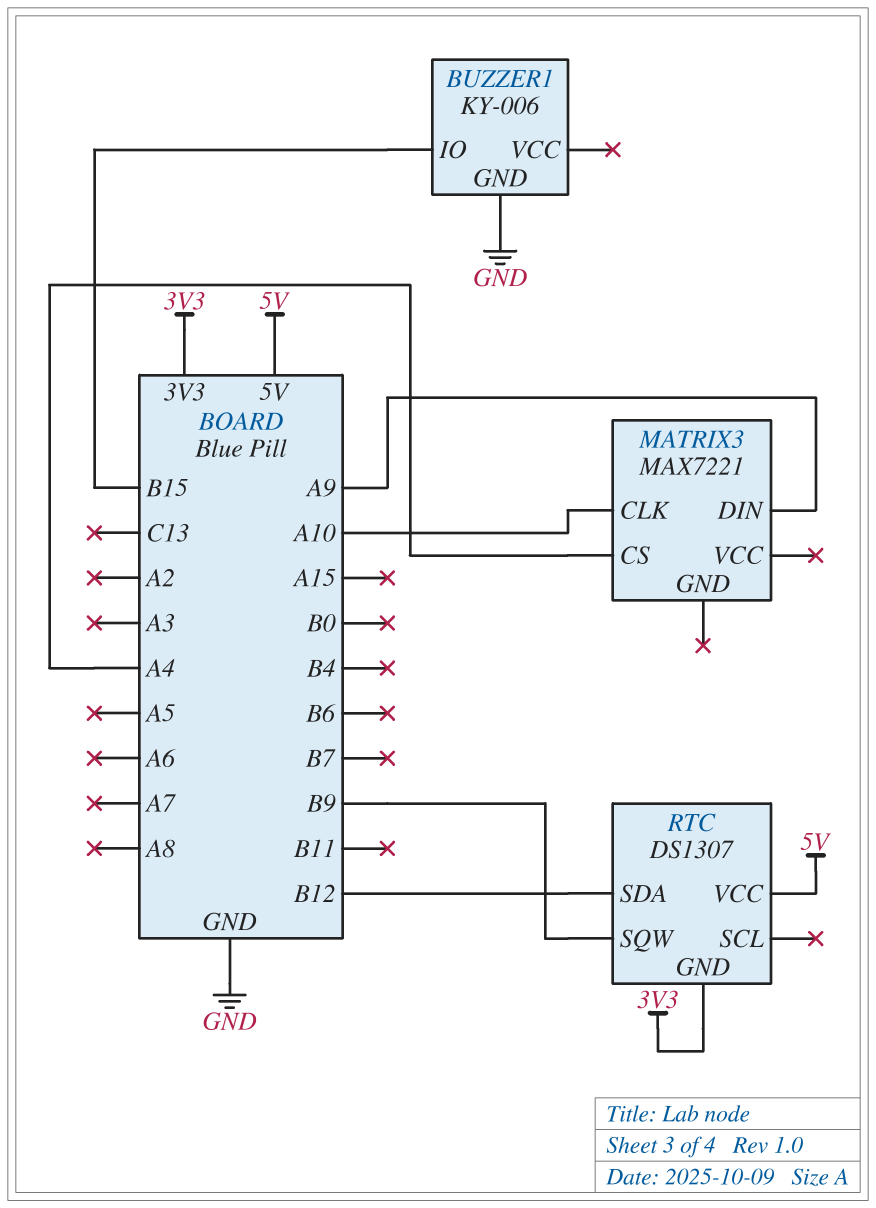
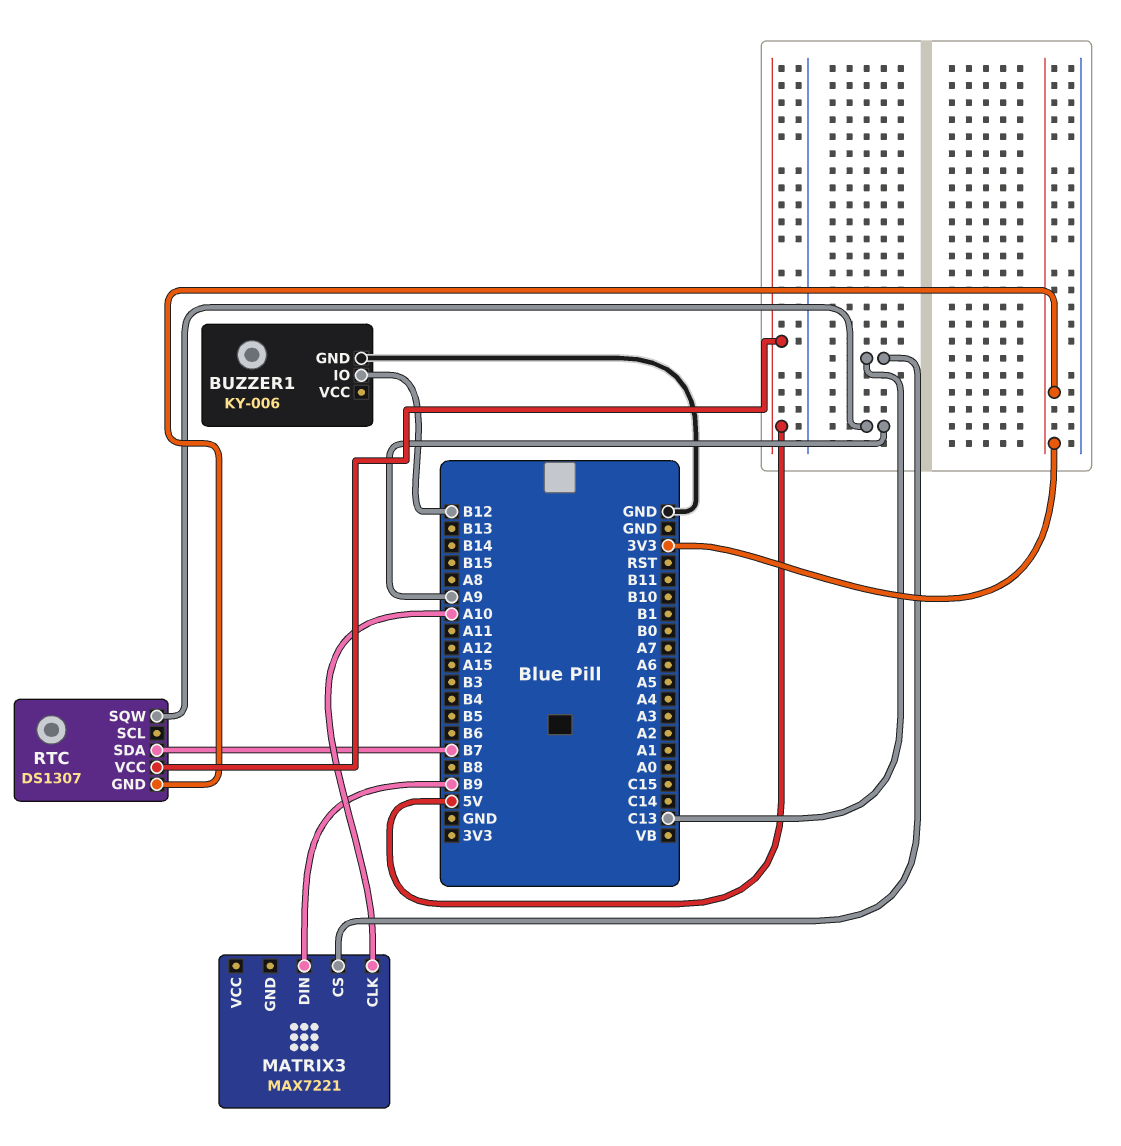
BUZZER1 pin IO: B15 -> B12
MATRIX3 pin CS: A4 -> C13
MATRIX3 pin DIN: A9 -> B9
RTC pin SDA: B12 -> B7
RTC pin SQW: B9 -> A9

